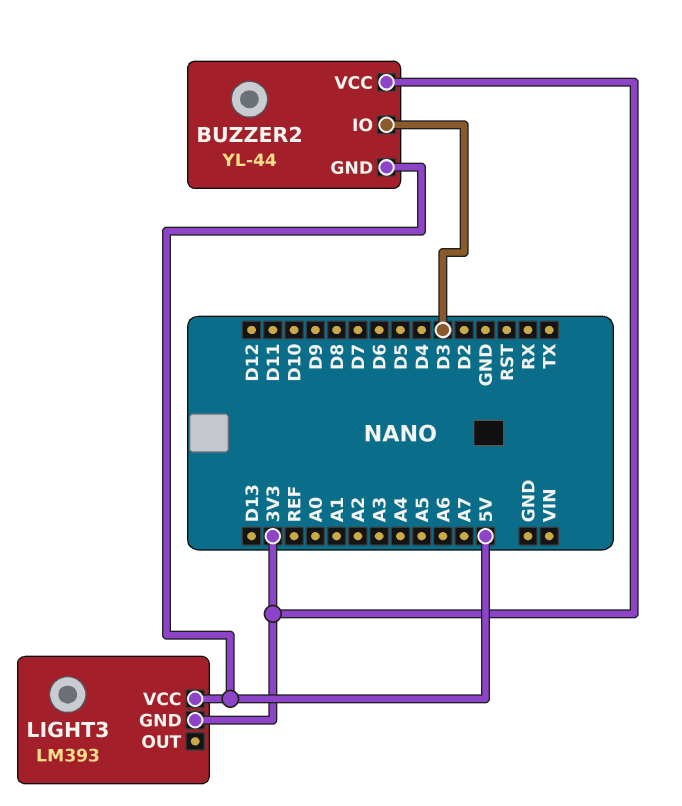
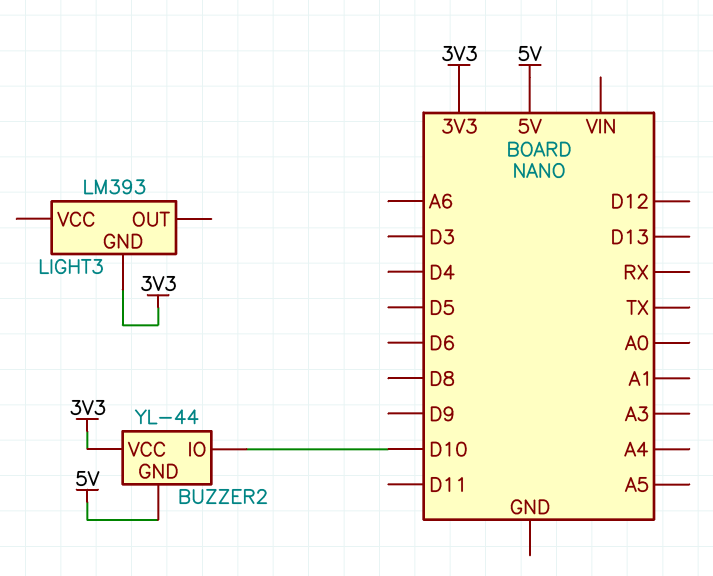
BUZZER2 pin IO: D3 -> D10
LIGHT3 pin VCC: 5V -> none

